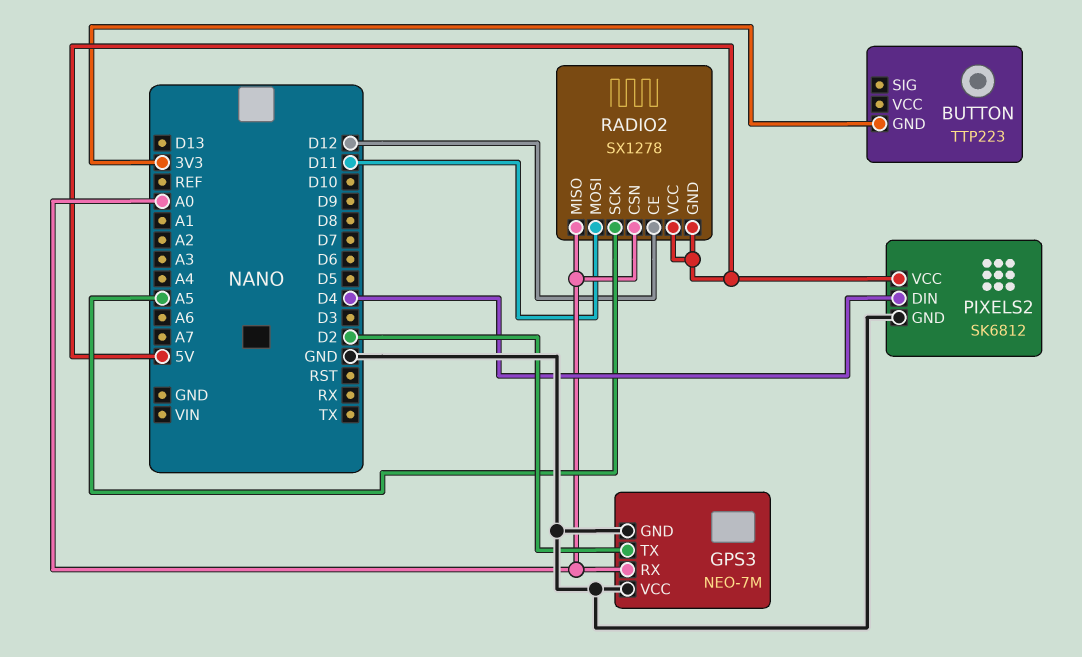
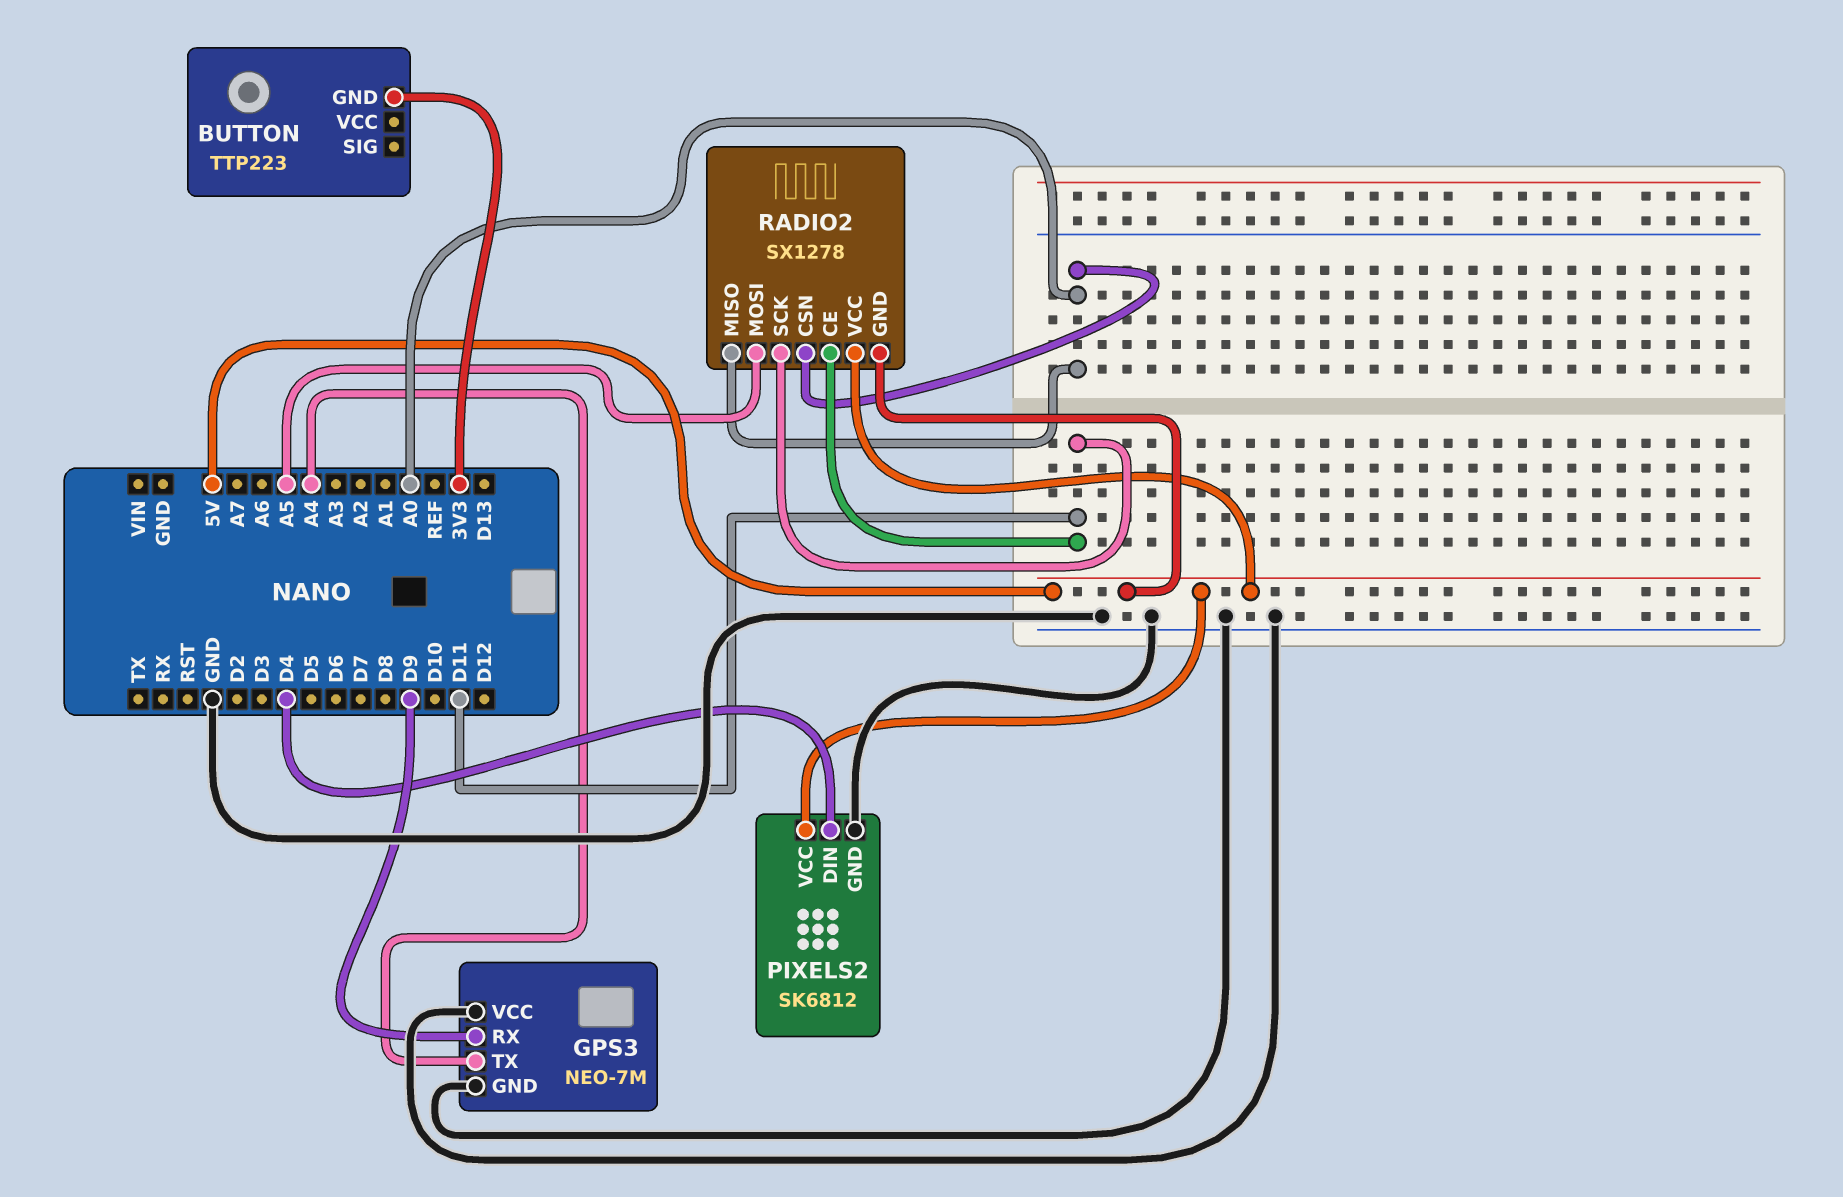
GPS3 pin RX: A0 -> D9
GPS3 pin TX: D2 -> A4
RADIO2 pin CE: D12 -> D11
RADIO2 pin MOSI: D11 -> A5
RADIO2 pin SCK: A5 -> D11

